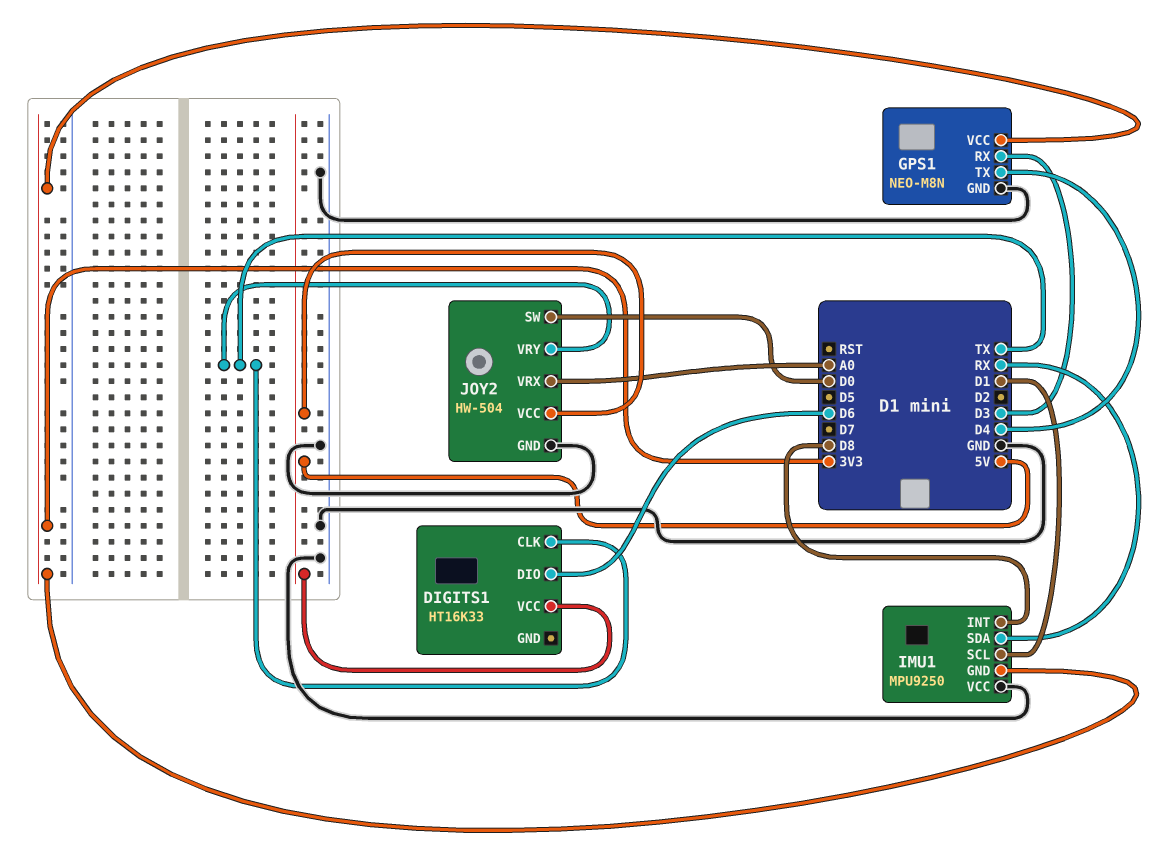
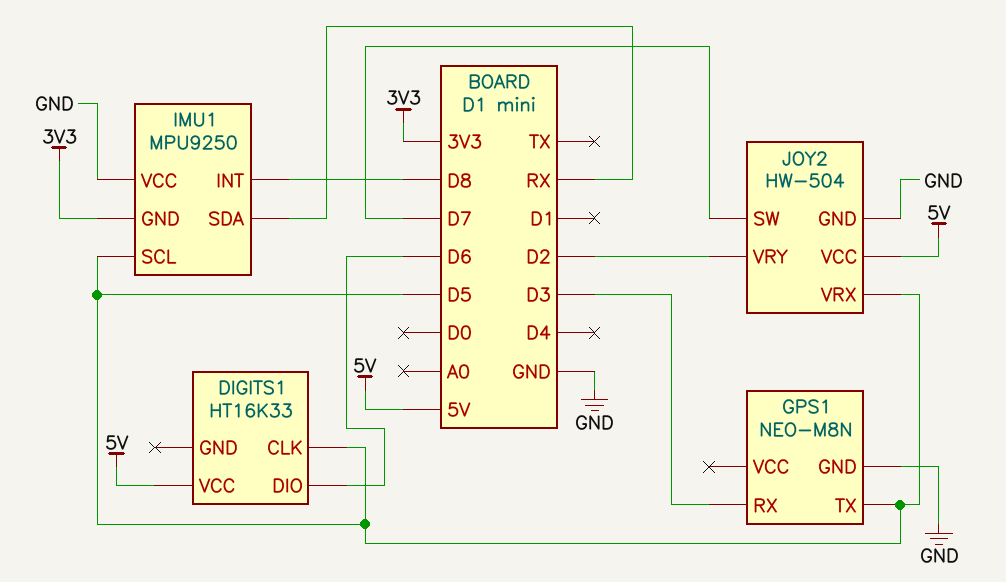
DIGITS1 pin CLK: TX -> D5
GPS1 pin TX: D4 -> D5
GPS1 pin VCC: 3V3 -> none
IMU1 pin SCL: D1 -> D5
JOY2 pin SW: D0 -> D7
JOY2 pin VRX: A0 -> D5
JOY2 pin VRY: TX -> D2

